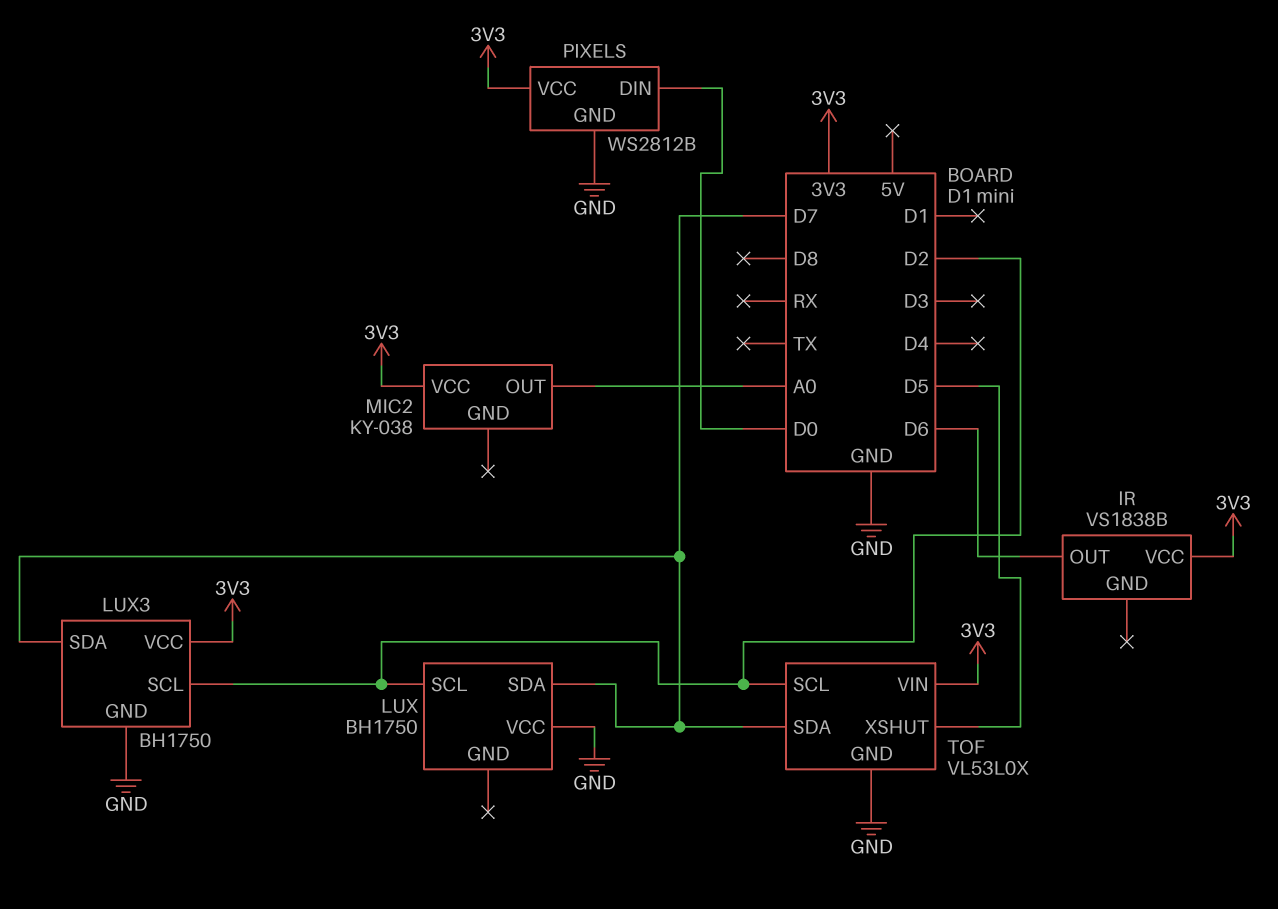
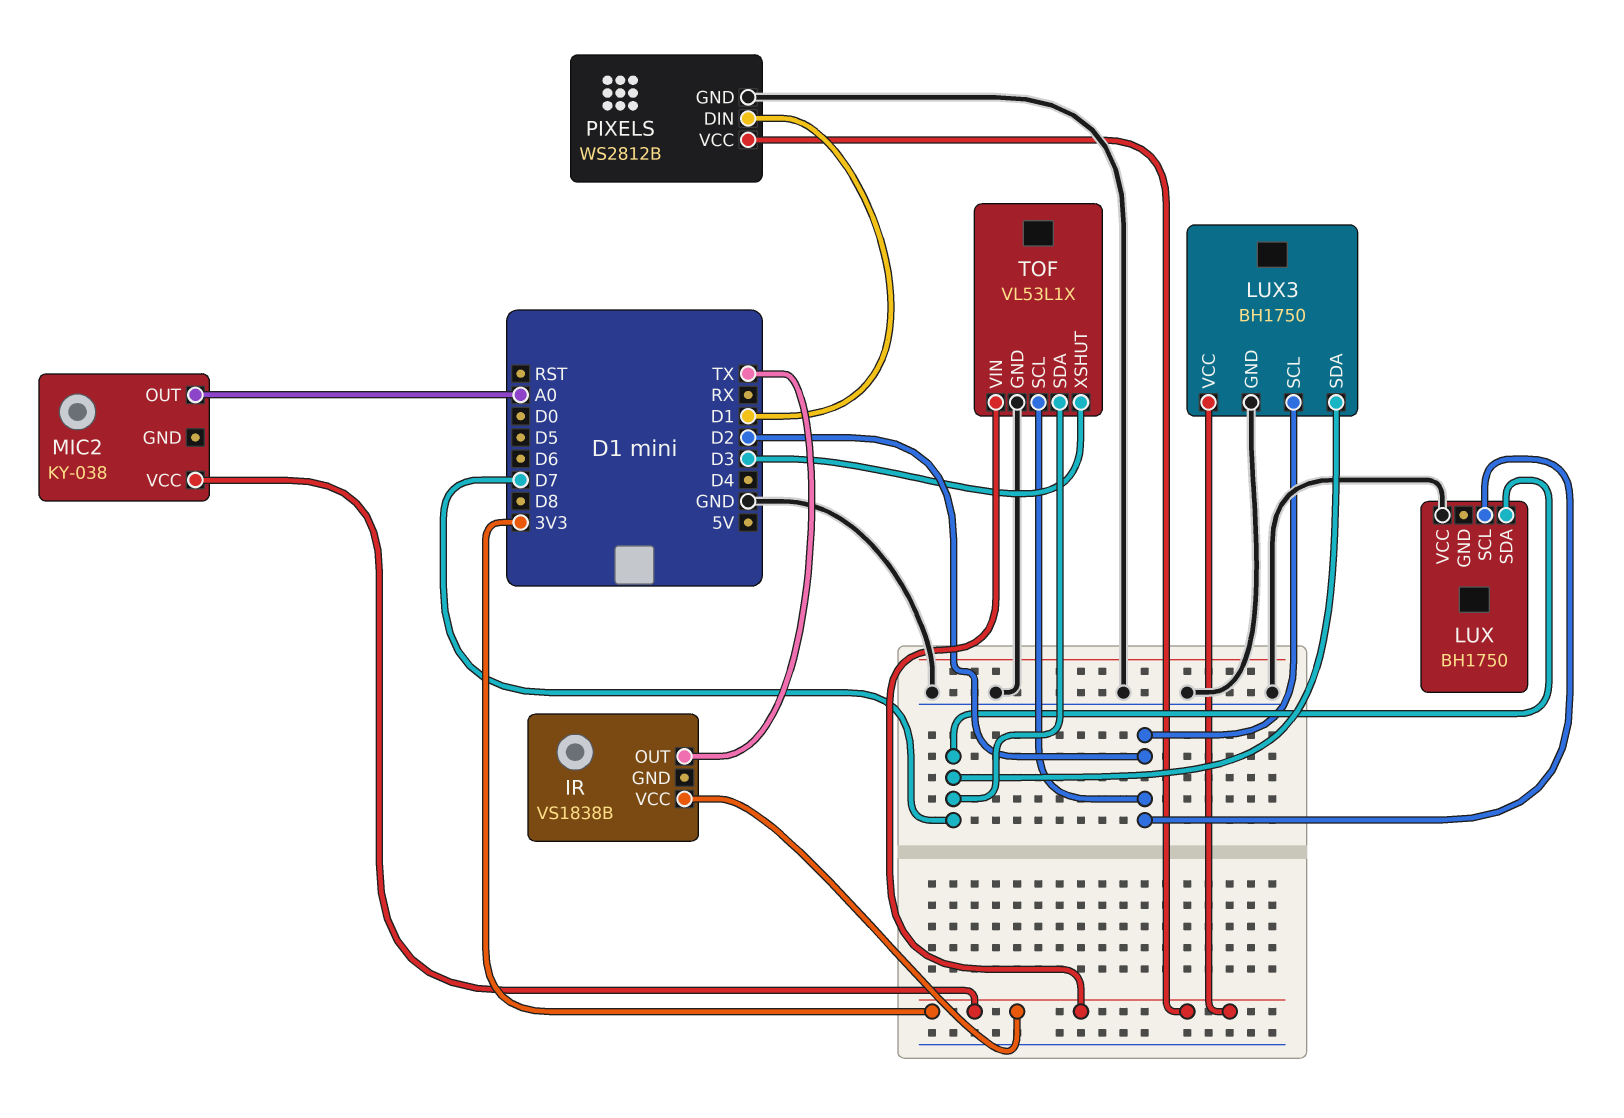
IR pin OUT: D6 -> TX
PIXELS pin DIN: D0 -> D1
TOF: VL53L0X -> VL53L1X
TOF pin XSHUT: D5 -> D3

